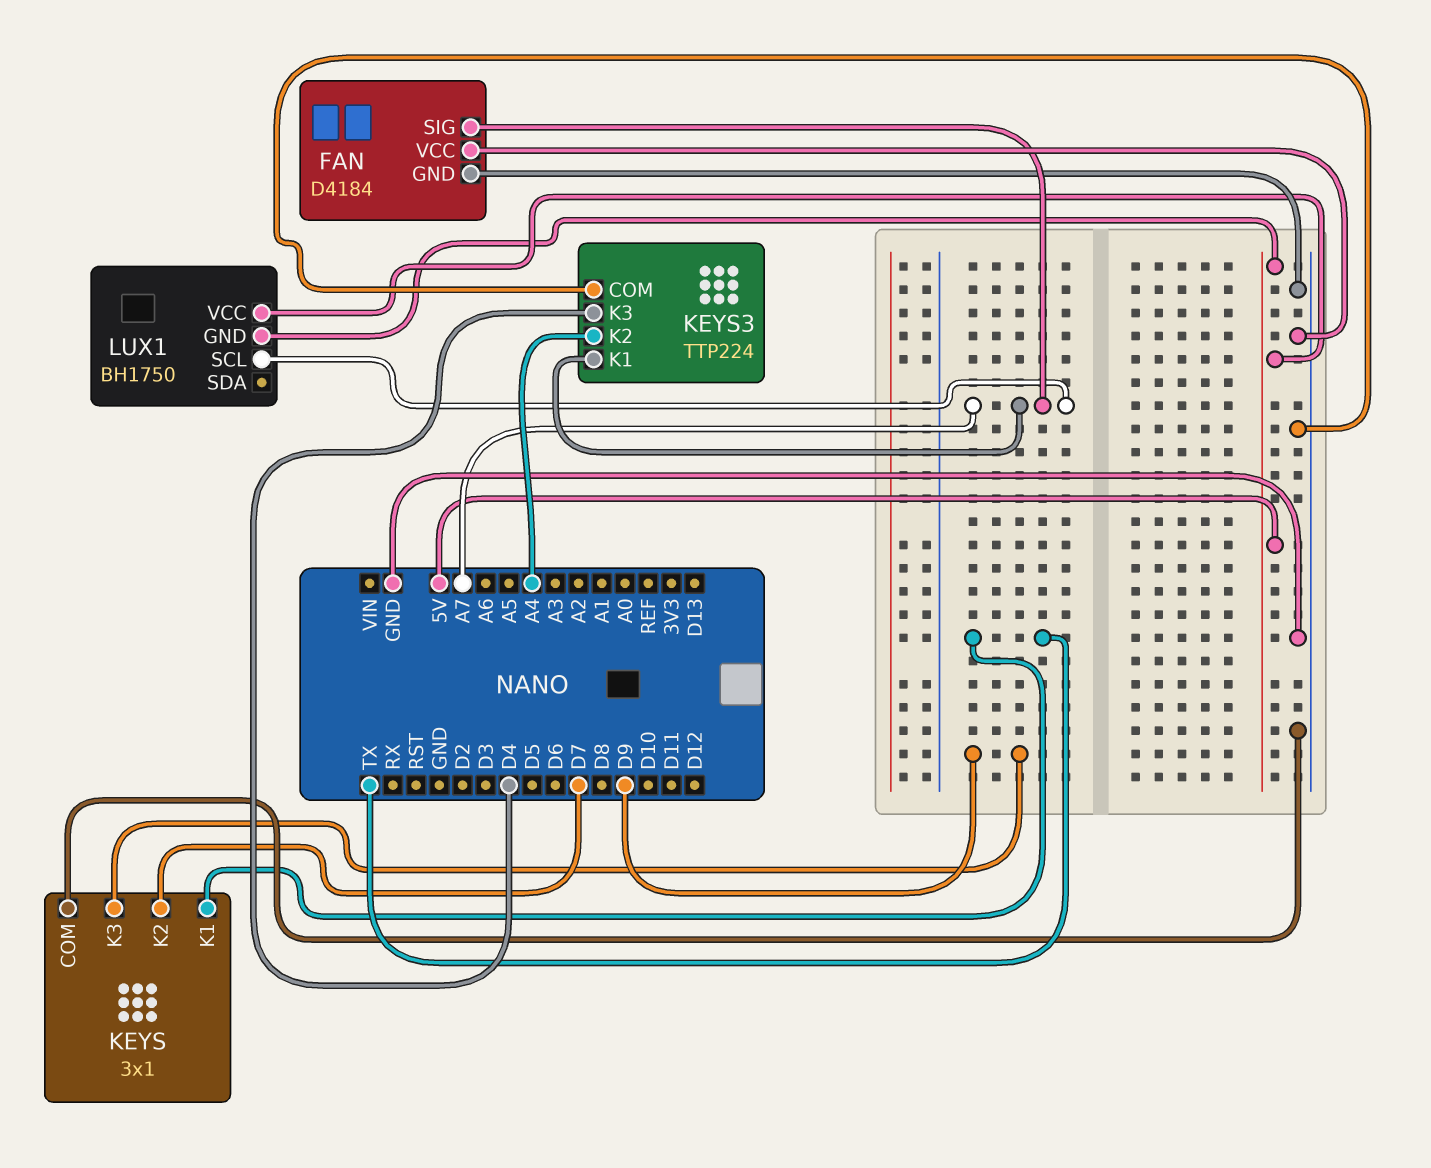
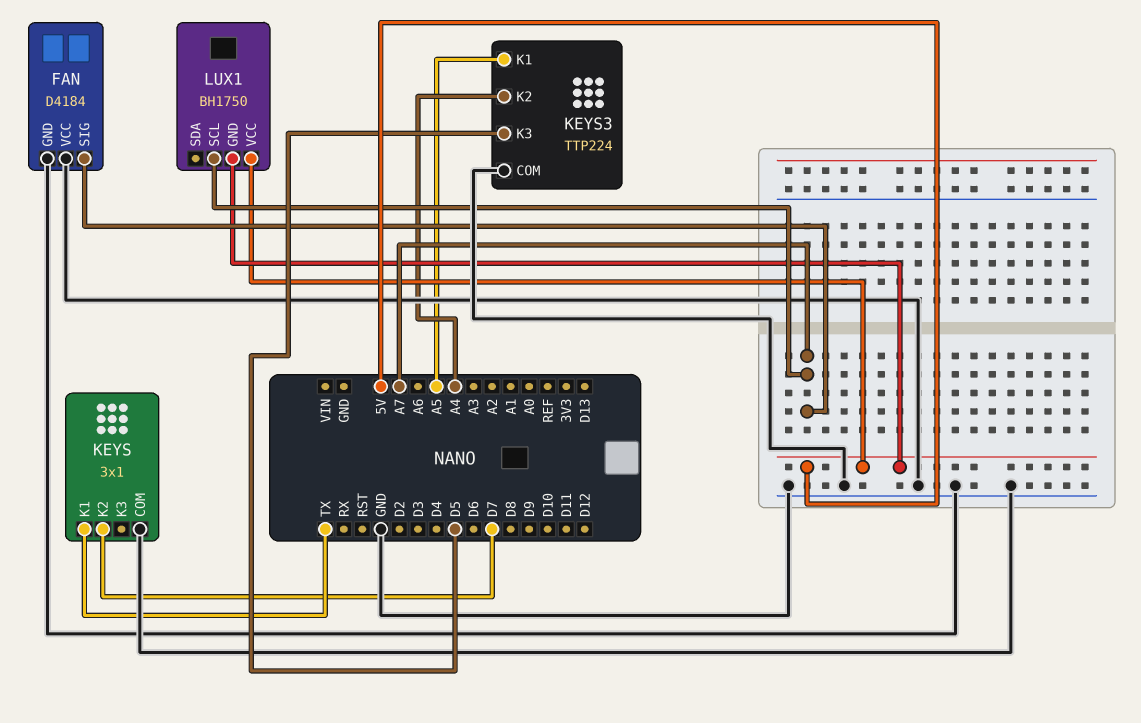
KEYS pin K3: D9 -> none
KEYS3 pin K1: A7 -> A5
KEYS3 pin K3: D4 -> D5

